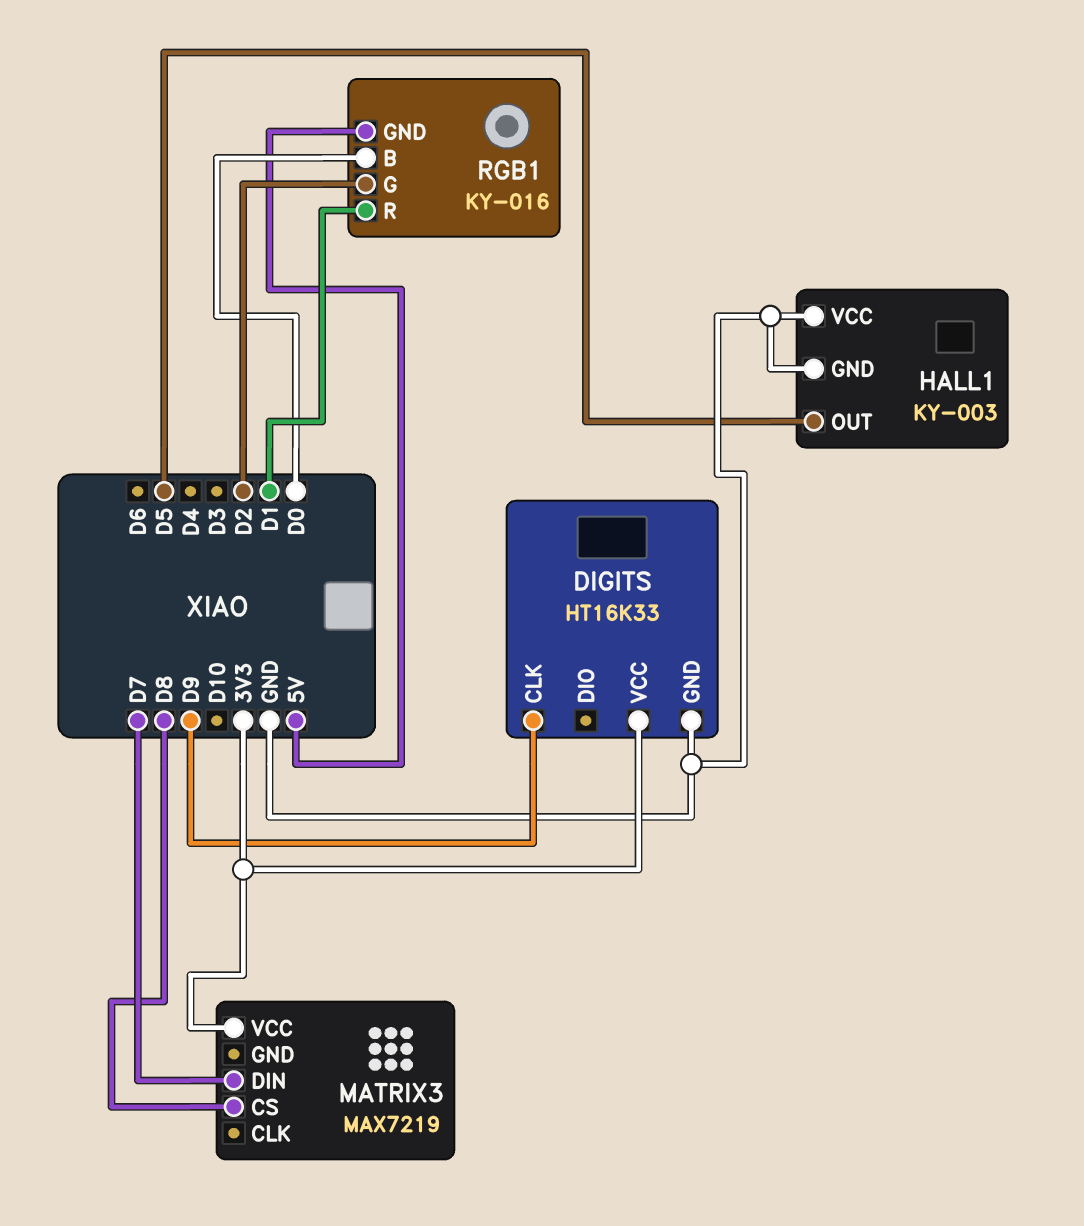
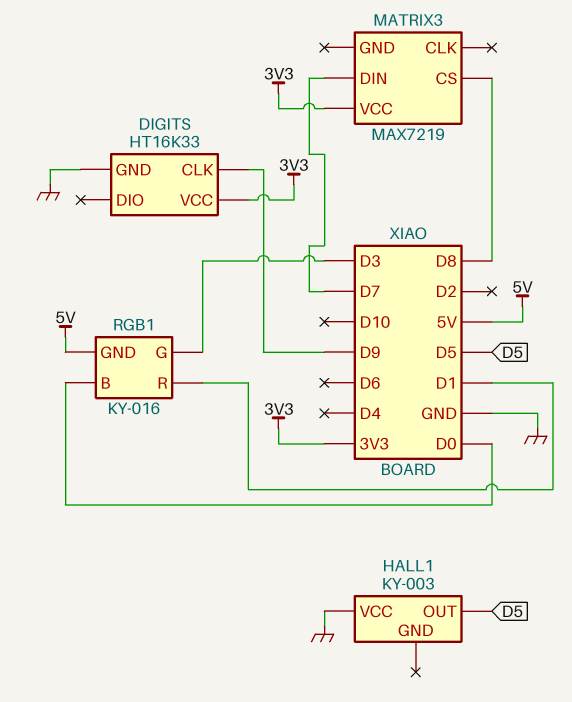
HALL1 pin GND: GND -> none
RGB1 pin G: D2 -> D3

